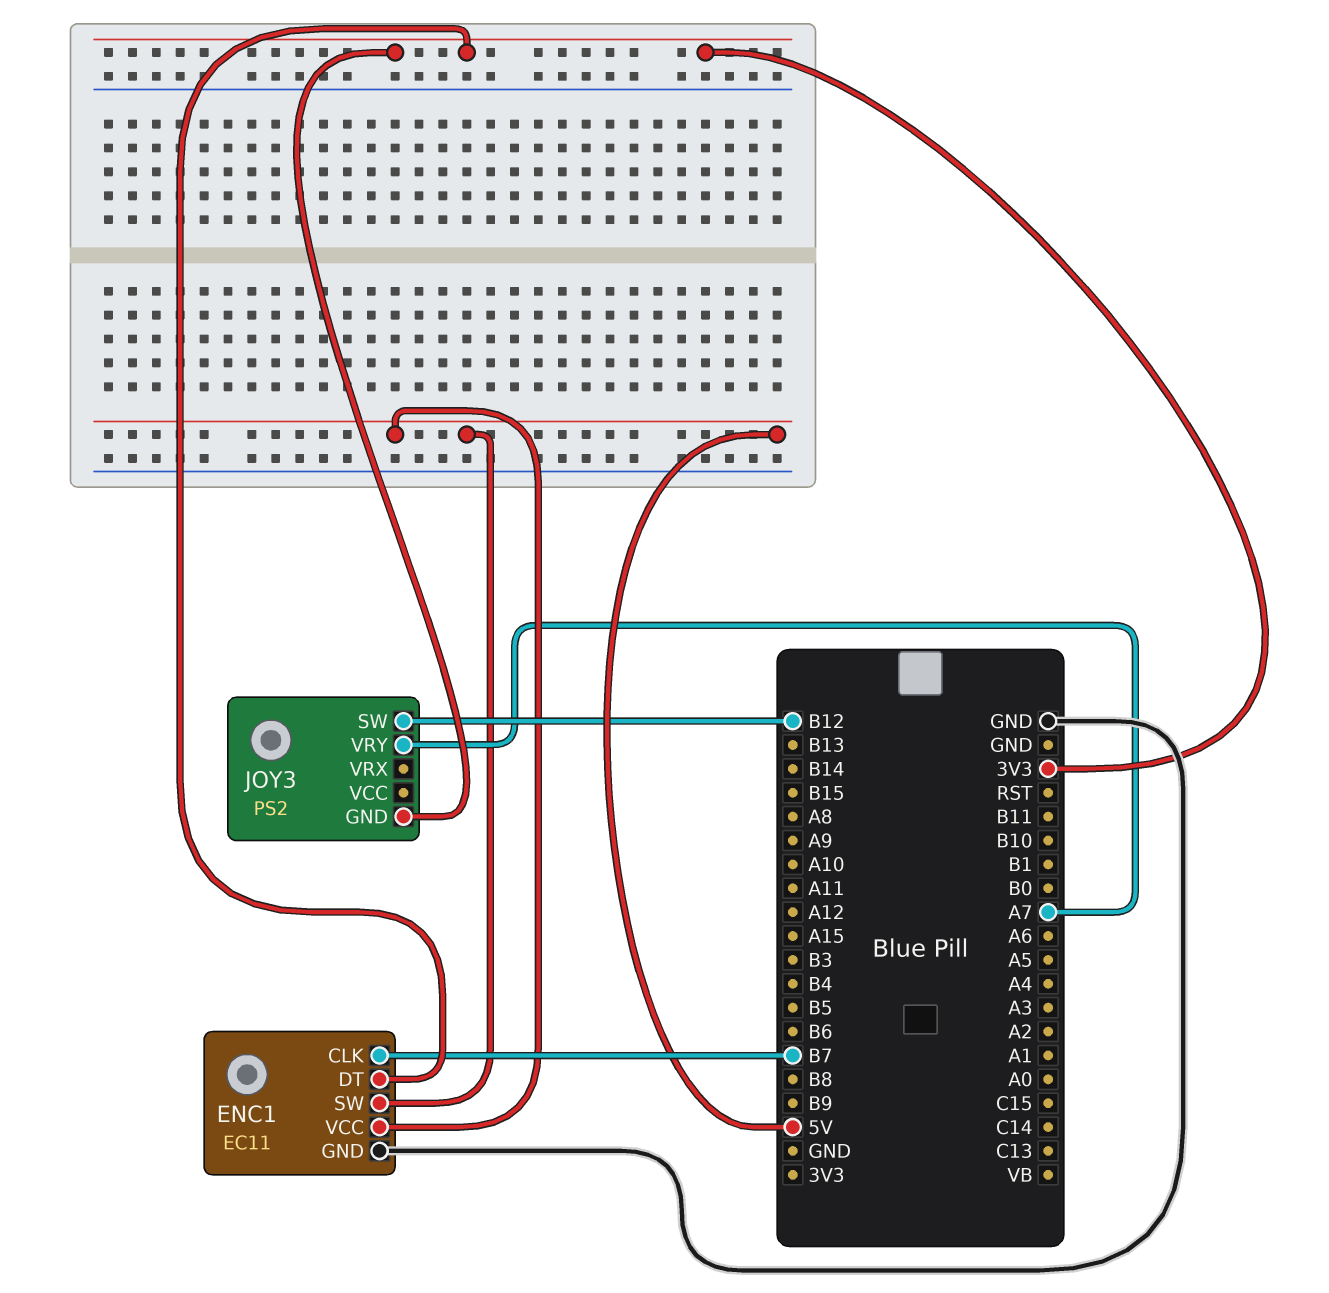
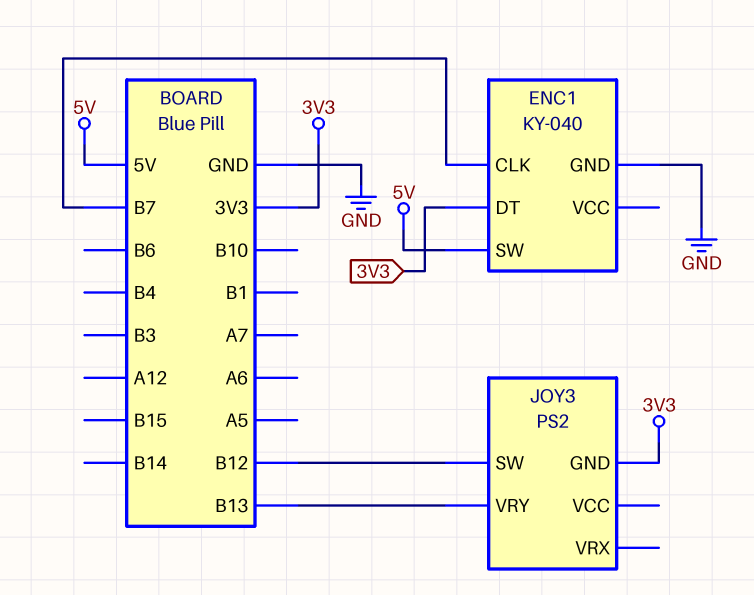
ENC1: EC11 -> KY-040
ENC1 pin VCC: 5V -> none
JOY3 pin VRY: A7 -> B13

